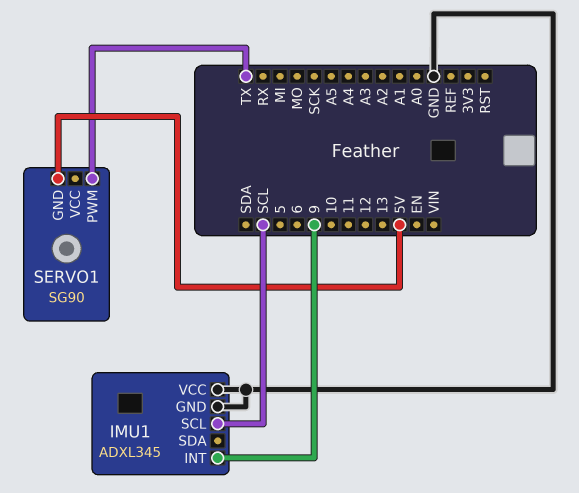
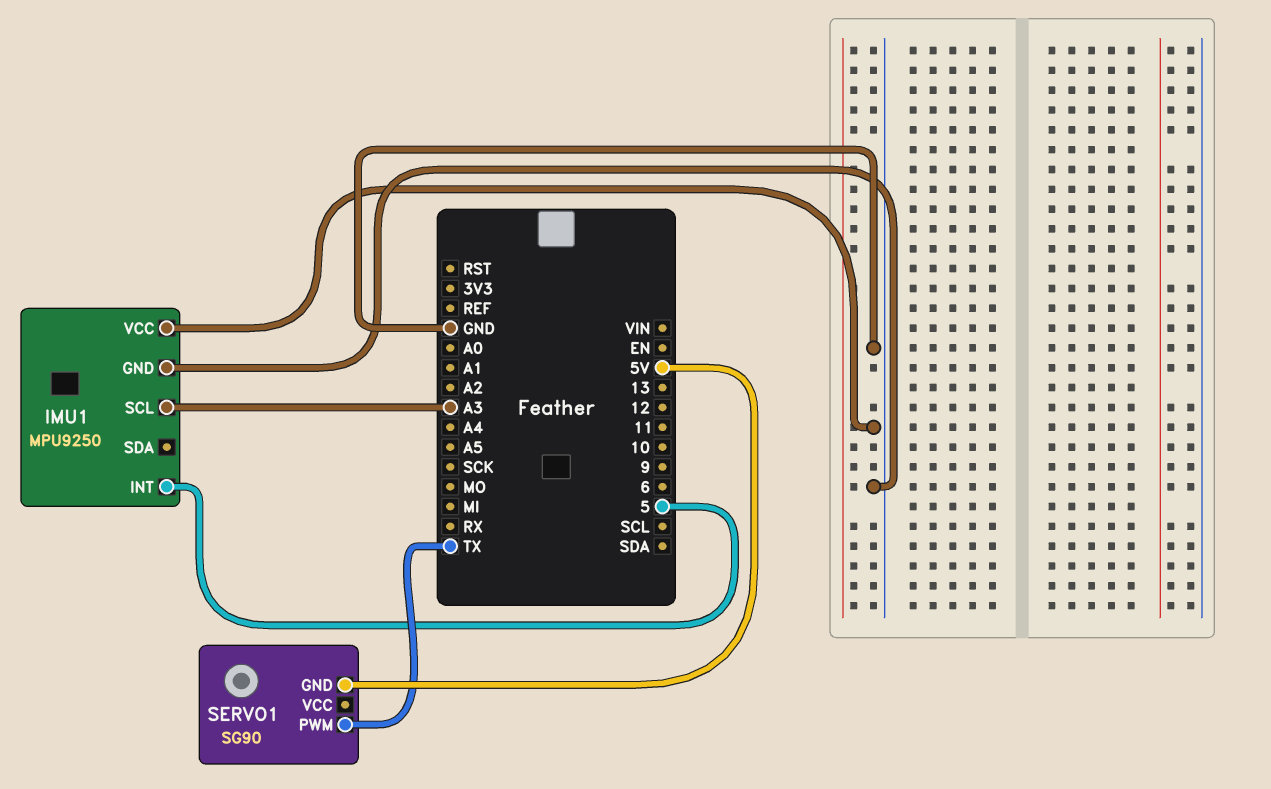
IMU1: ADXL345 -> MPU9250
IMU1 pin INT: 9 -> 5
IMU1 pin SCL: SCL -> A3

